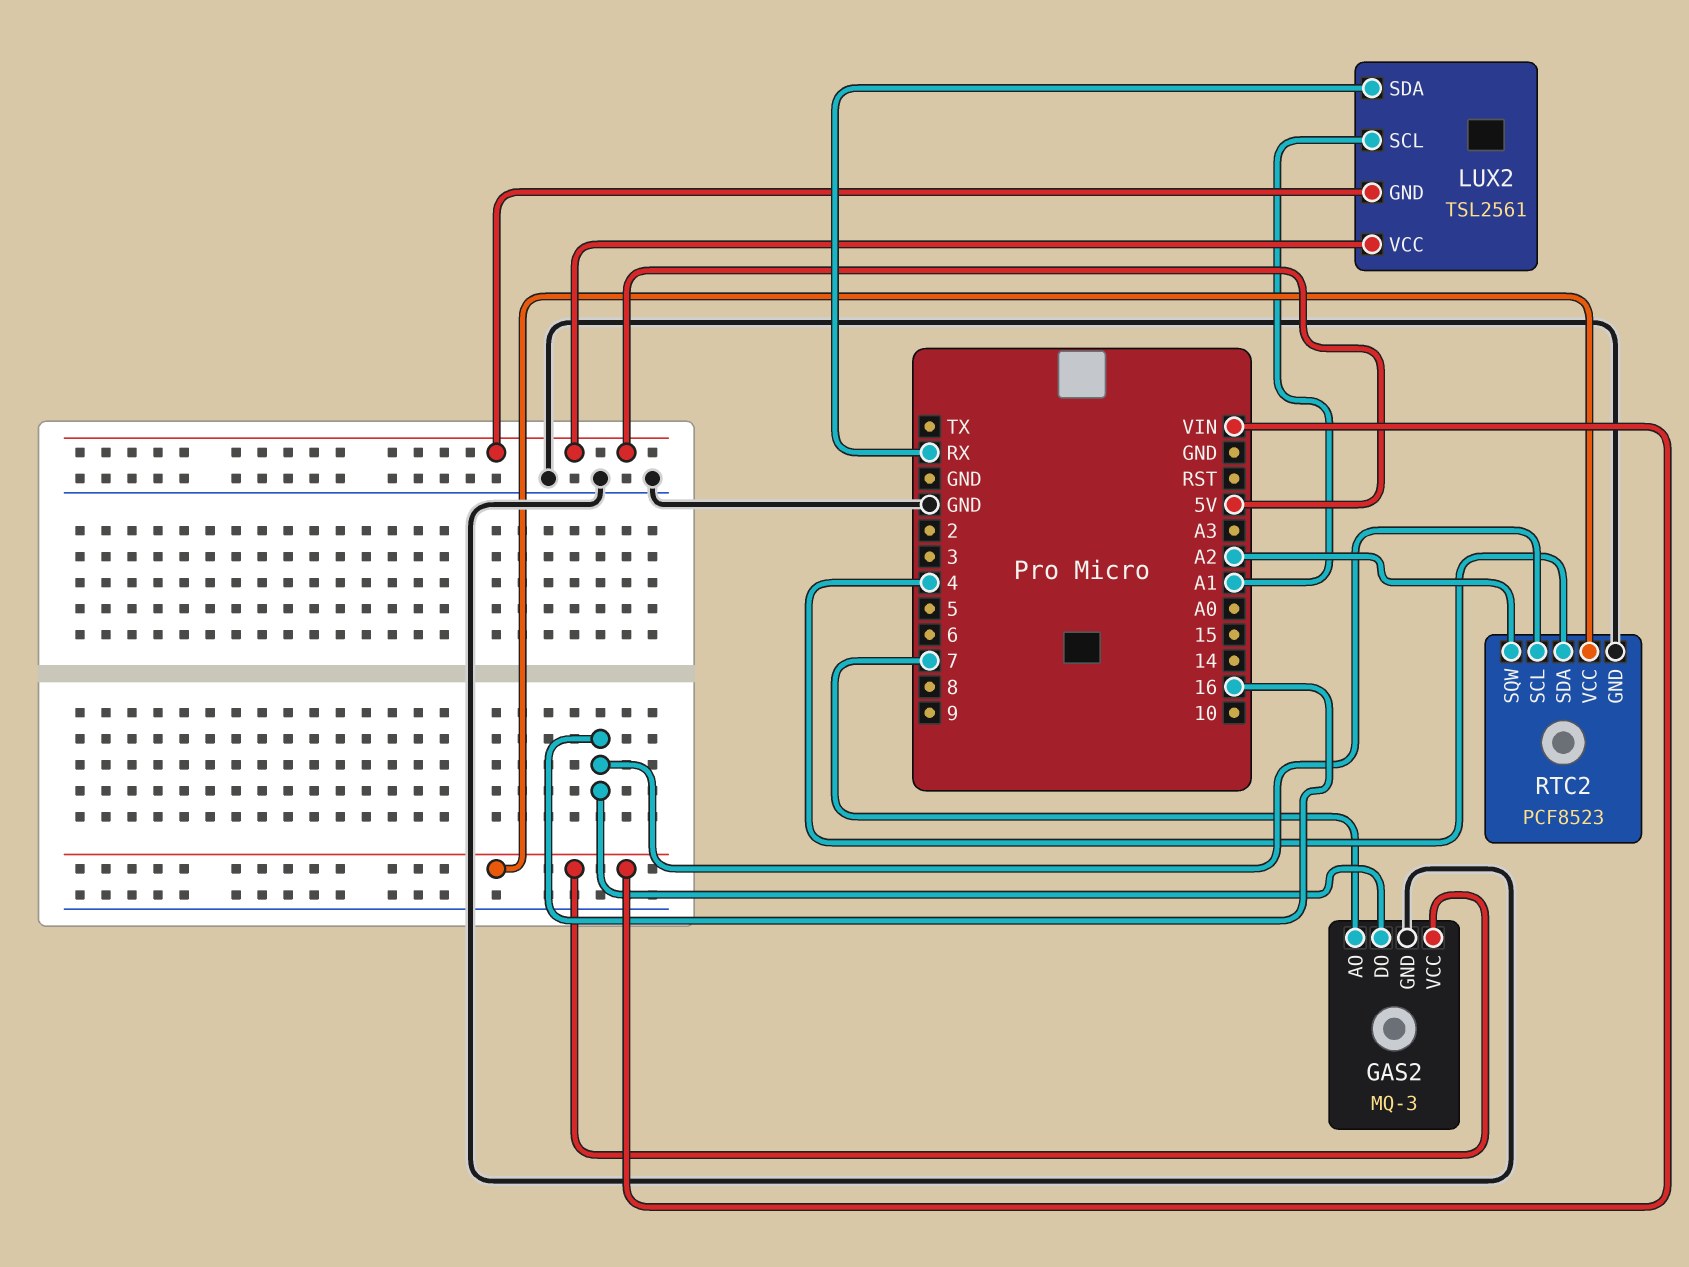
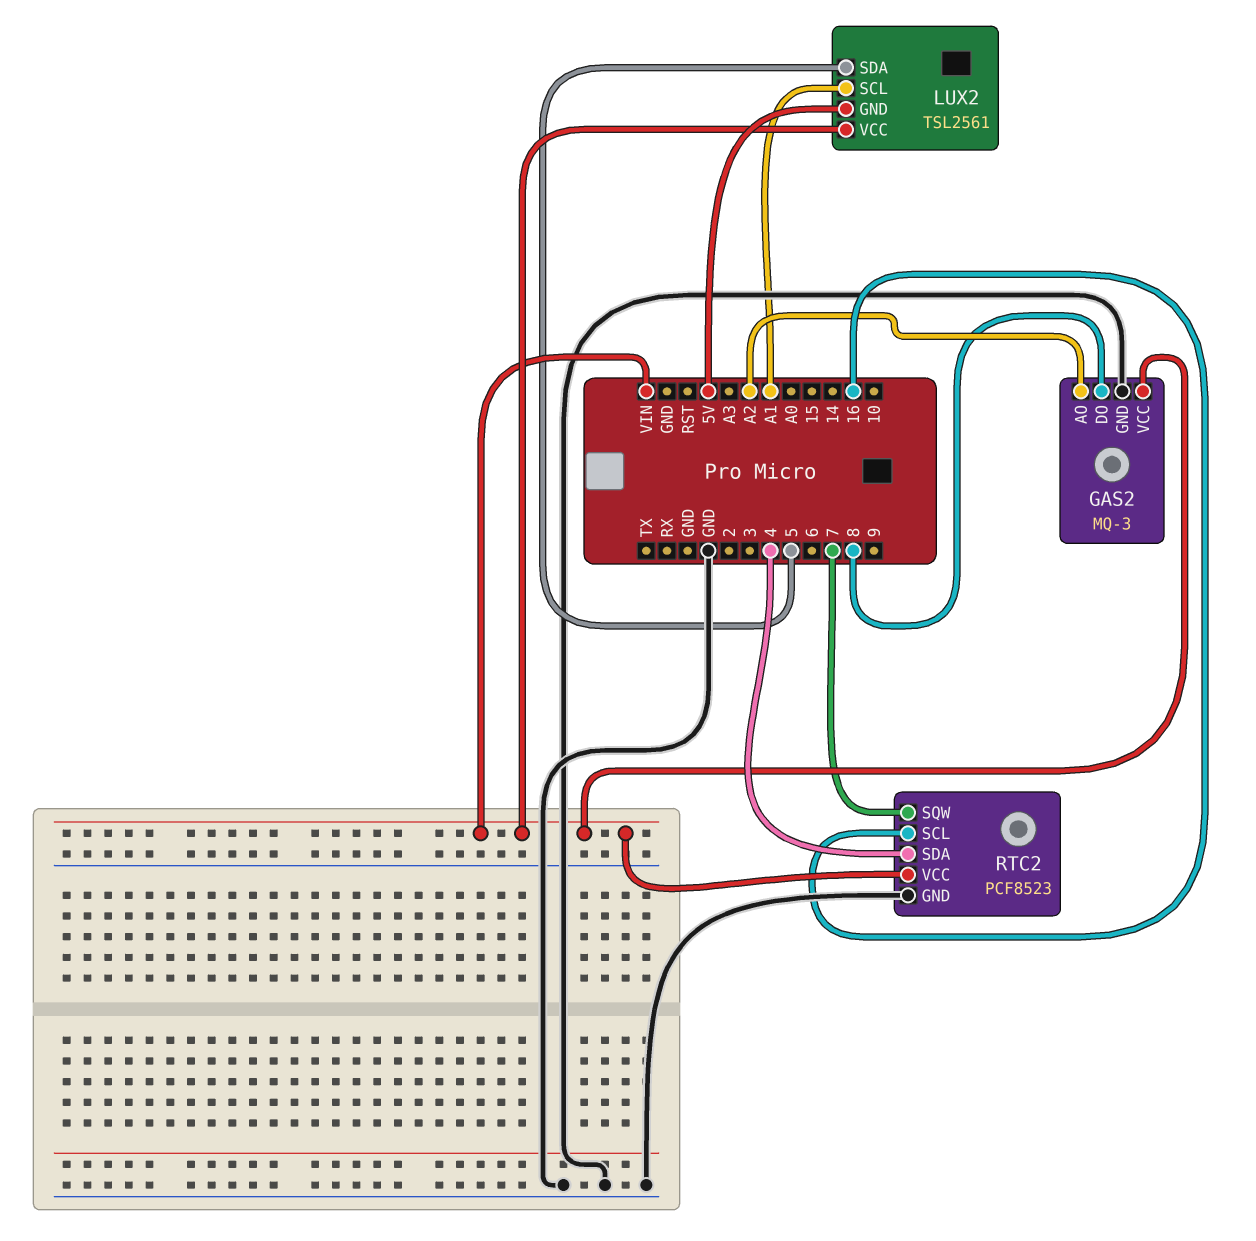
GAS2 pin AO: 7 -> A2
GAS2 pin DO: 16 -> 8
LUX2 pin SDA: RX -> 5
LUX2 pin VCC: 5V -> VIN
RTC2 pin SQW: A2 -> 7

